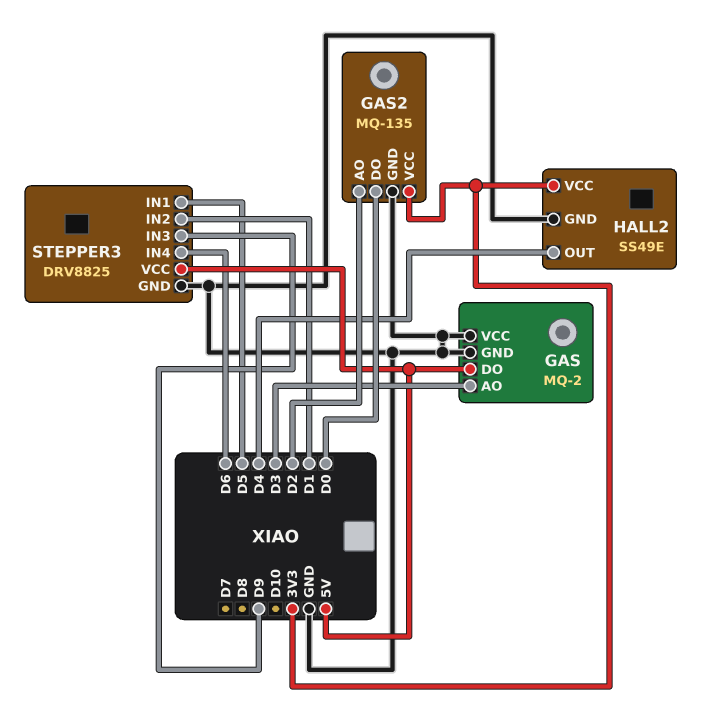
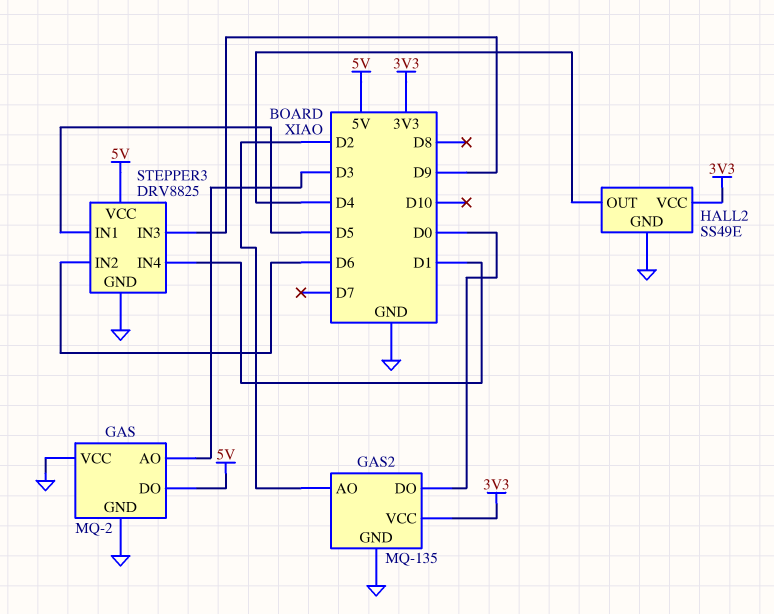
STEPPER3 pin IN2: D1 -> D6
STEPPER3 pin IN4: D6 -> D1

